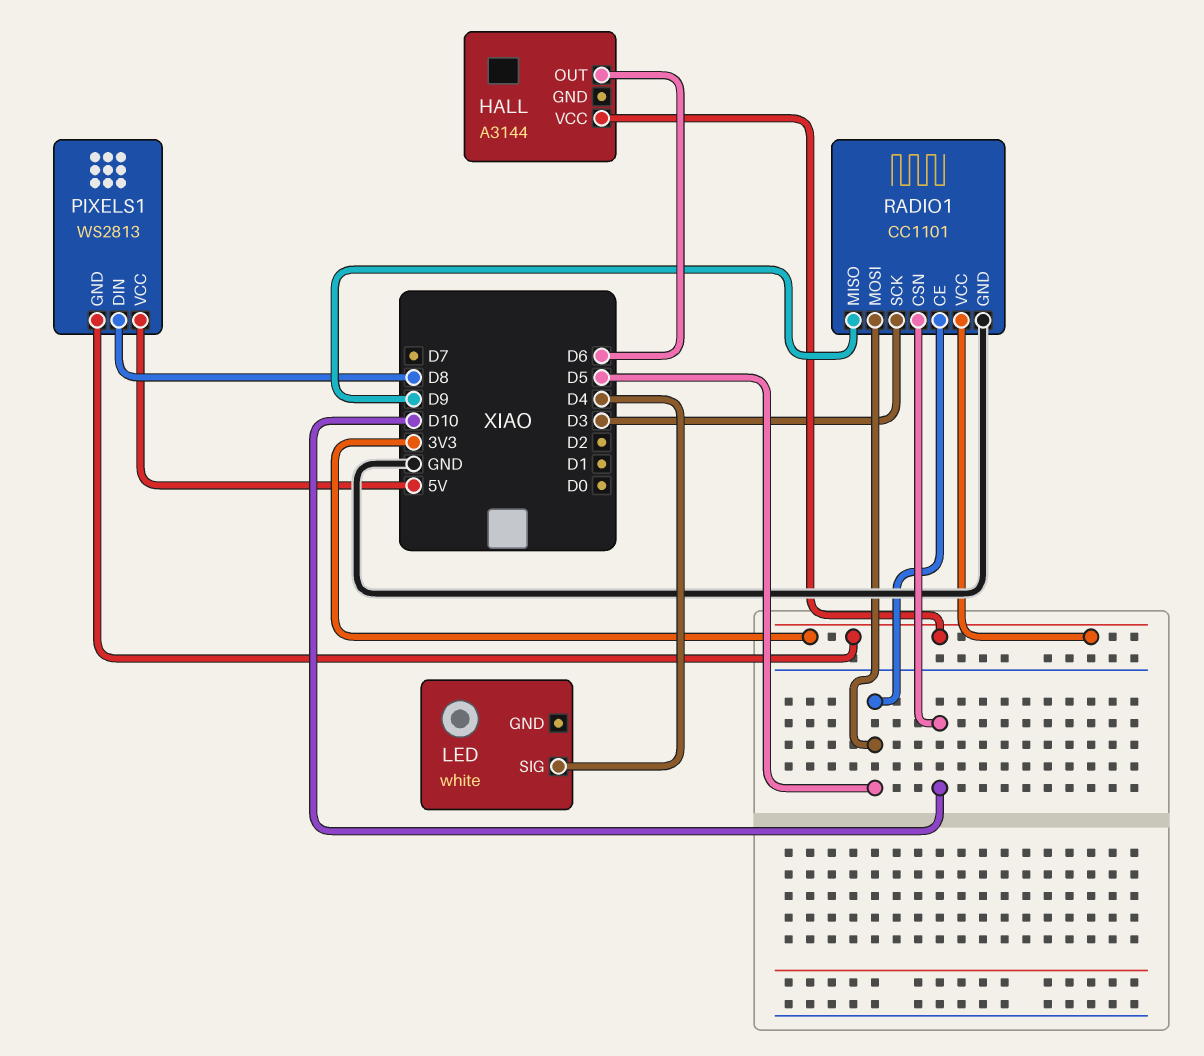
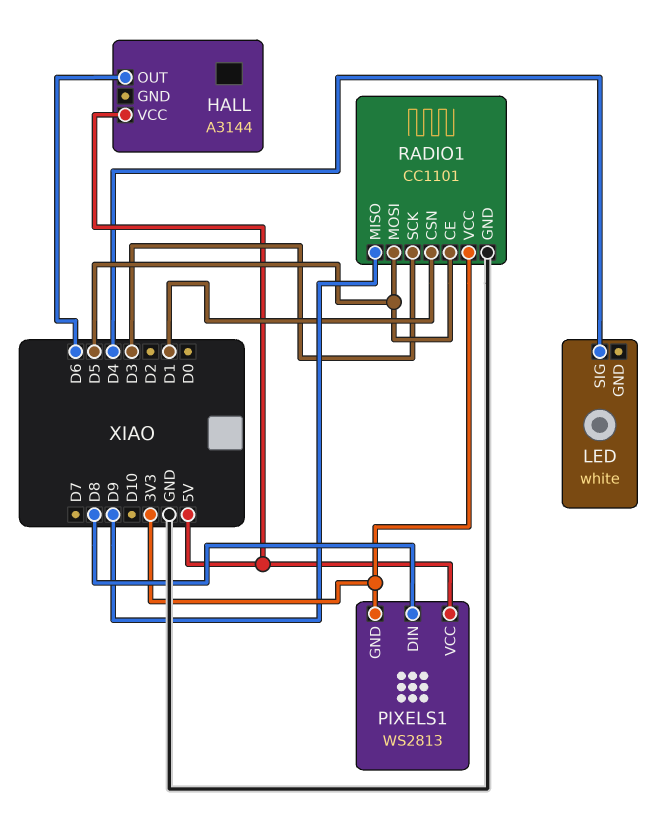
HALL pin VCC: 3V3 -> 5V
RADIO1 pin CSN: D10 -> D1

